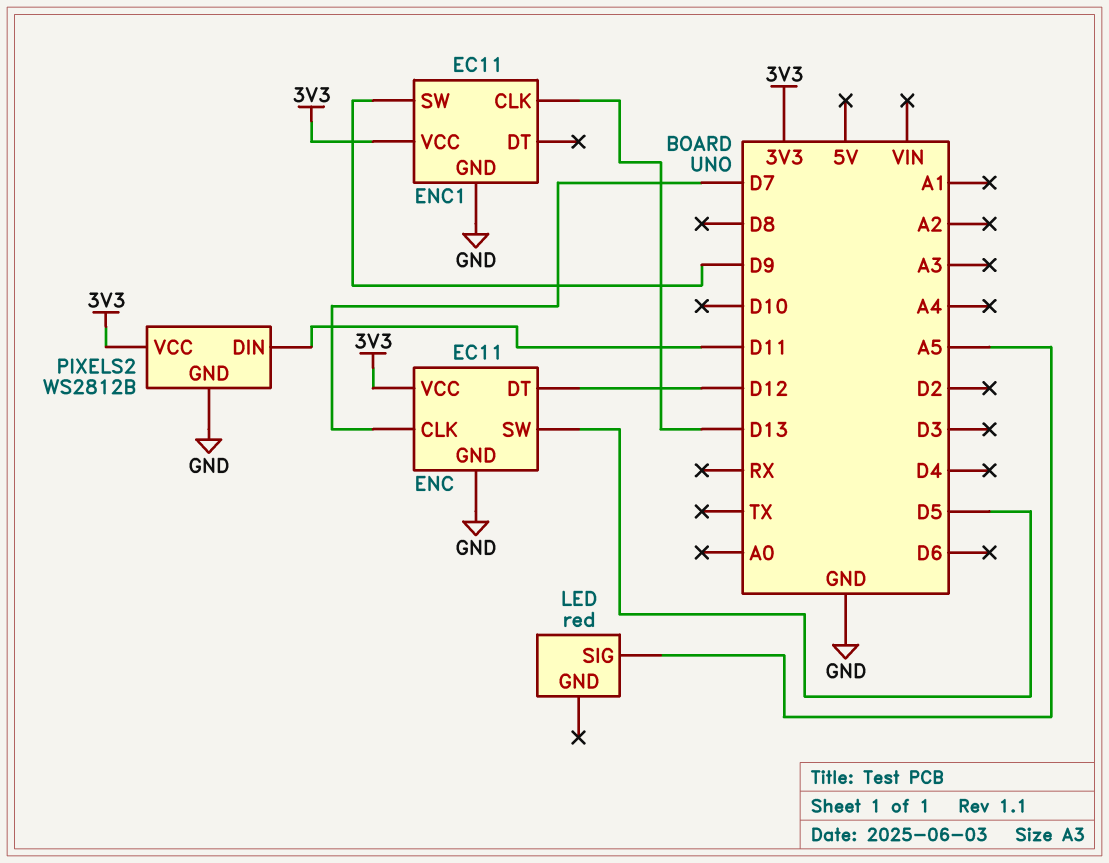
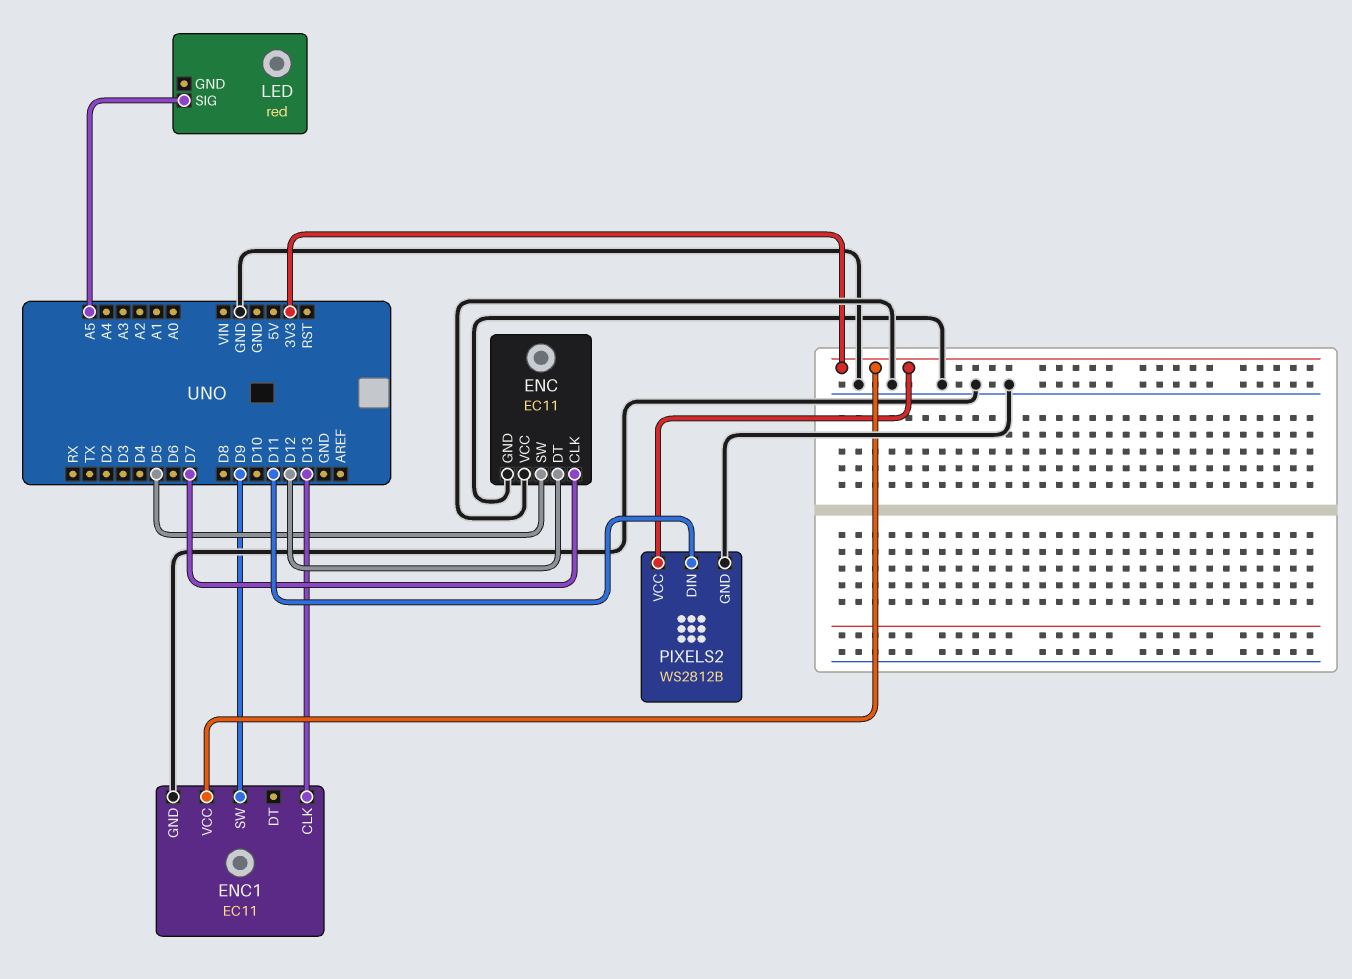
ENC pin VCC: 3V3 -> GND

